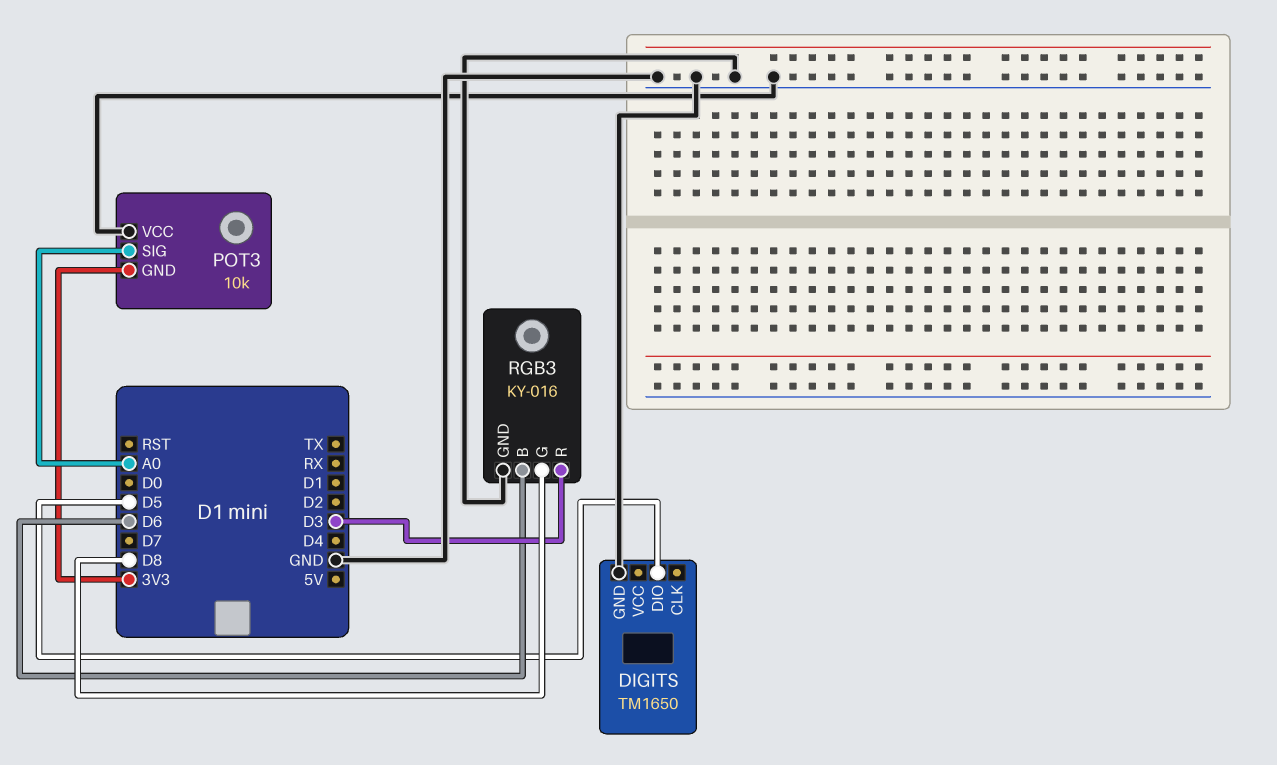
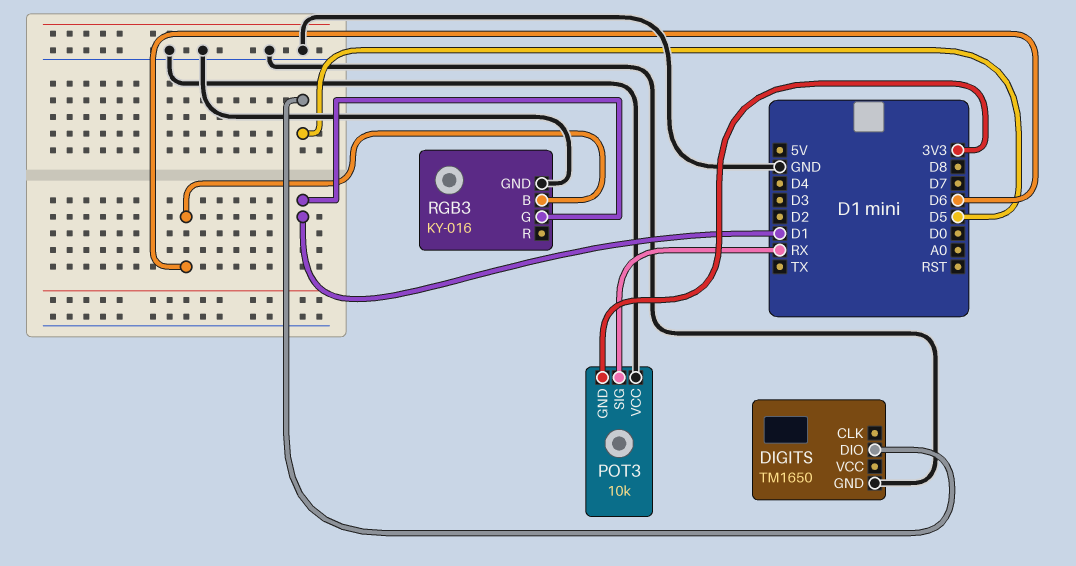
POT3 pin SIG: A0 -> RX
RGB3 pin G: D8 -> D1
RGB3 pin R: D3 -> none

